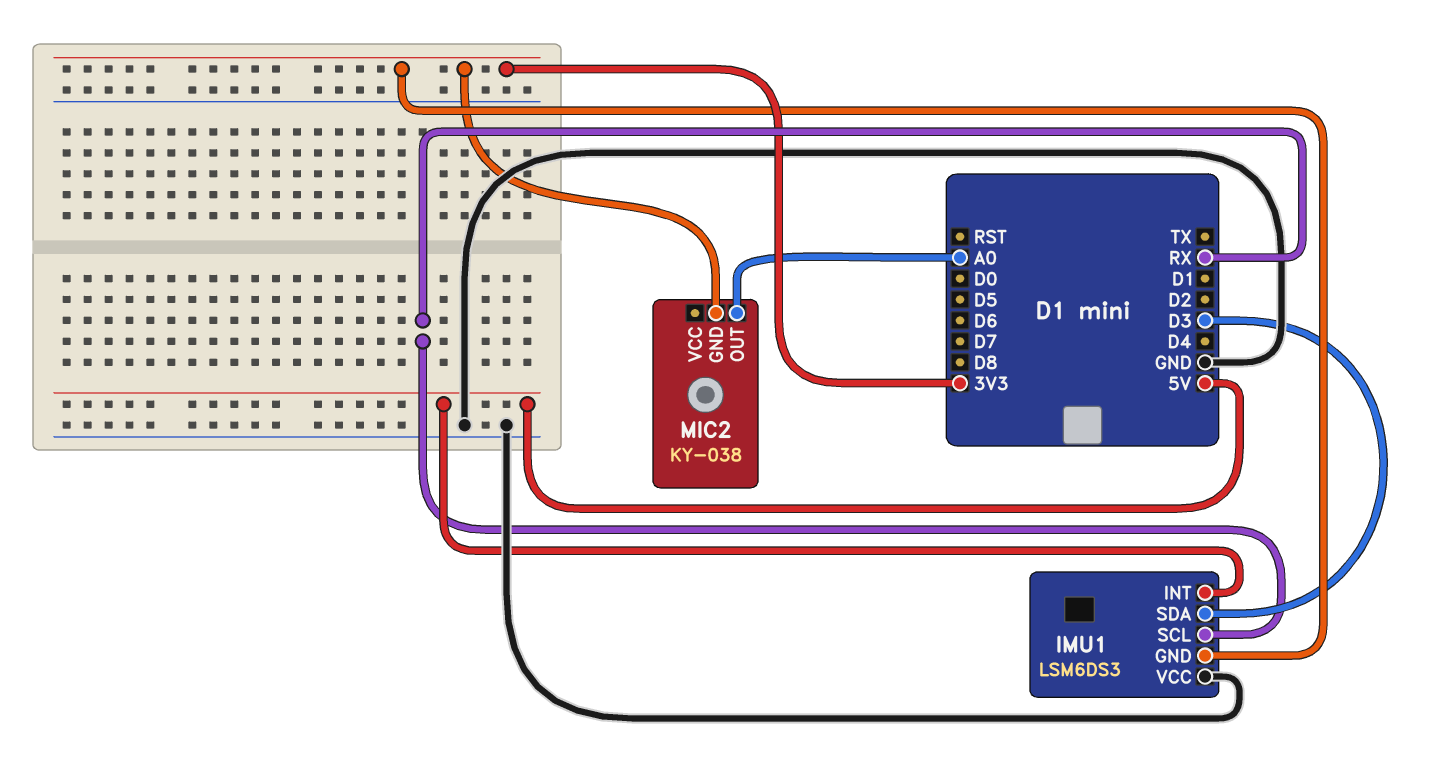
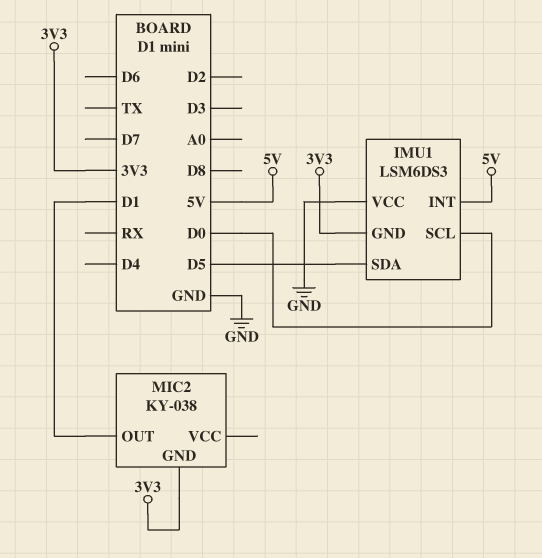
IMU1 pin SCL: RX -> D0
IMU1 pin SDA: D3 -> D5
MIC2 pin OUT: A0 -> D1

